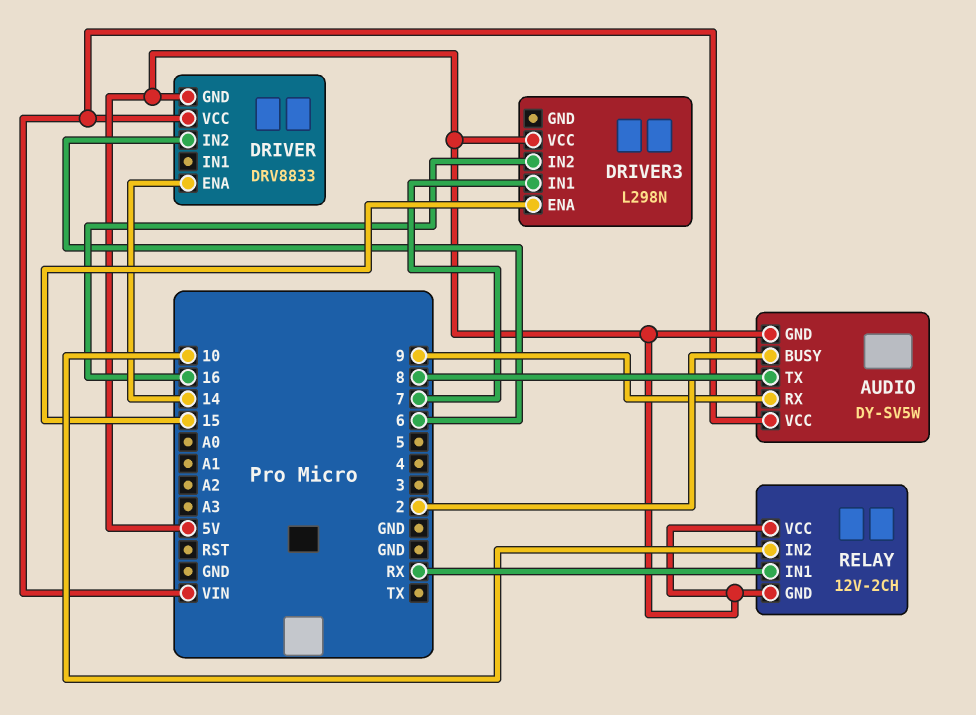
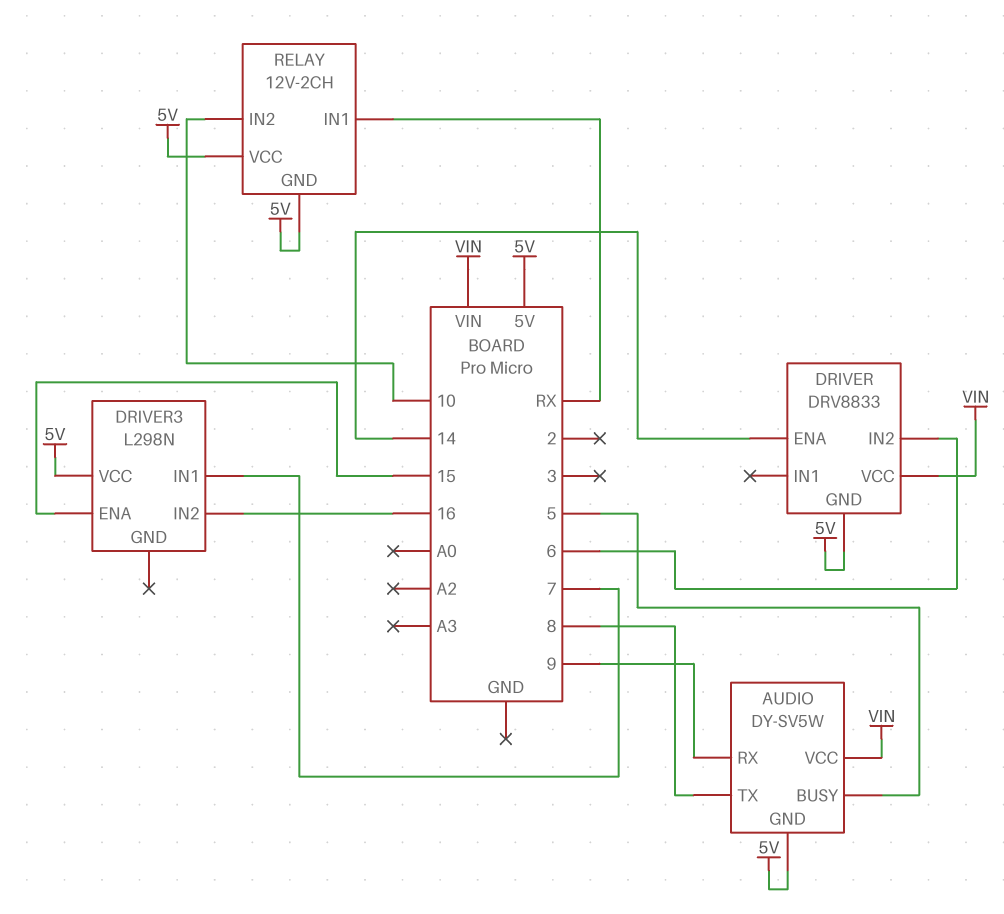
AUDIO pin BUSY: 2 -> 5

